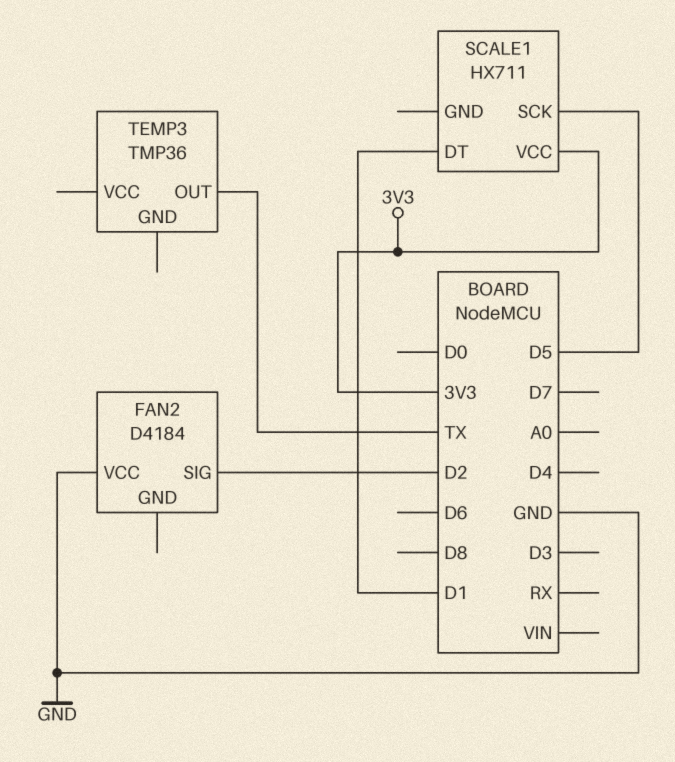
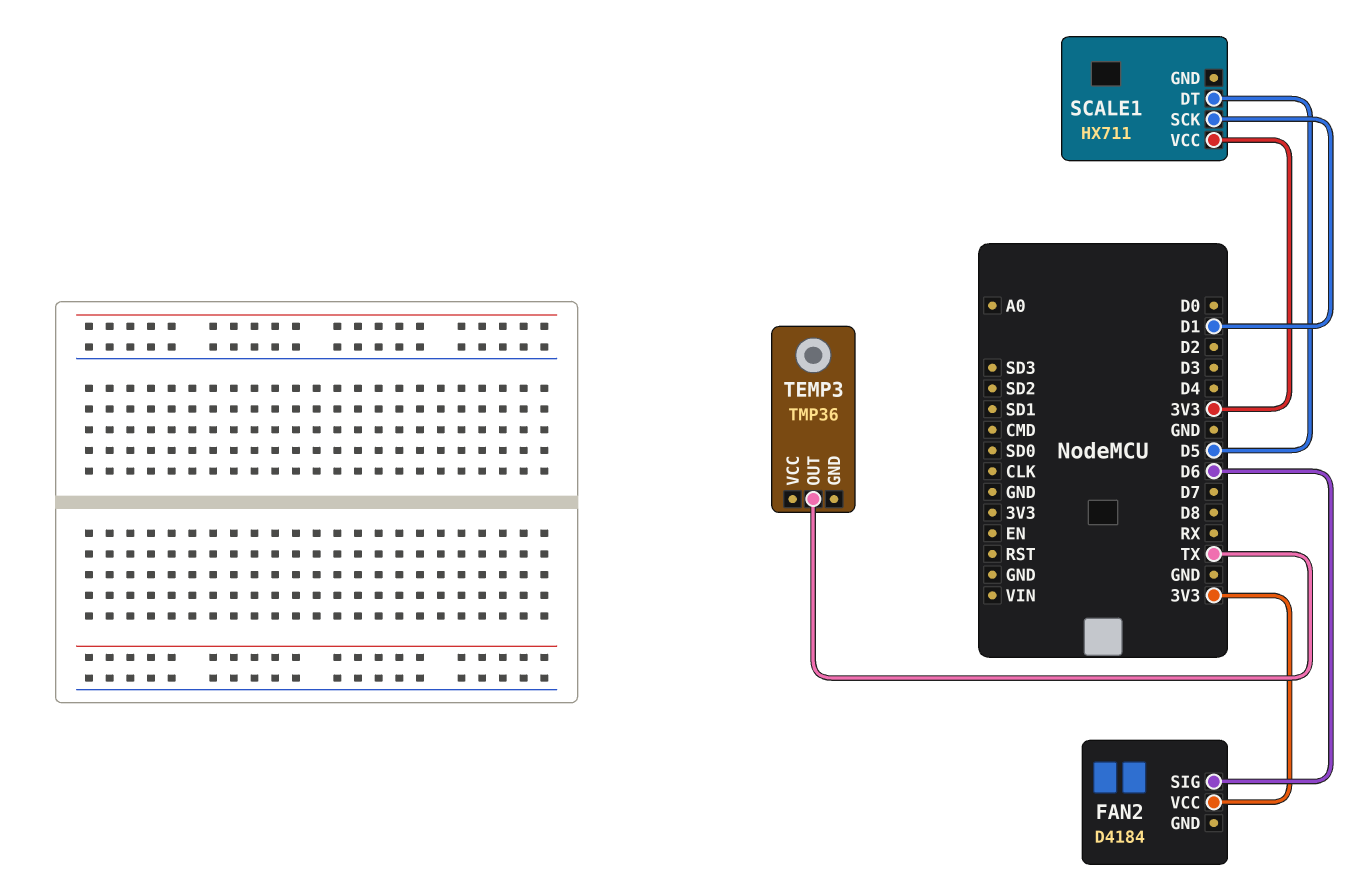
FAN2 pin SIG: D2 -> D6
FAN2 pin VCC: GND -> 3V3
SCALE1 pin DT: D1 -> D5
SCALE1 pin SCK: D5 -> D1

